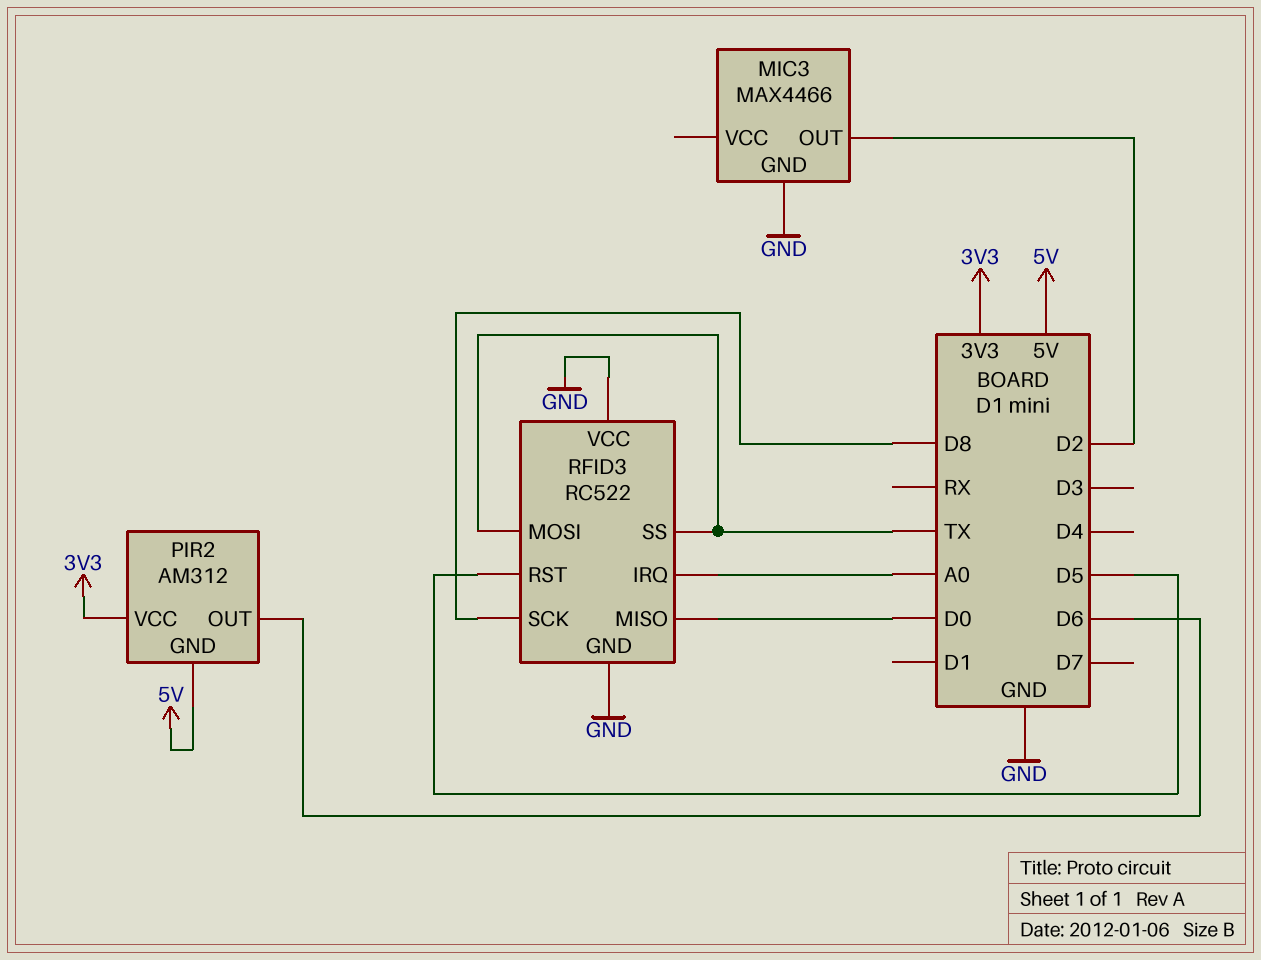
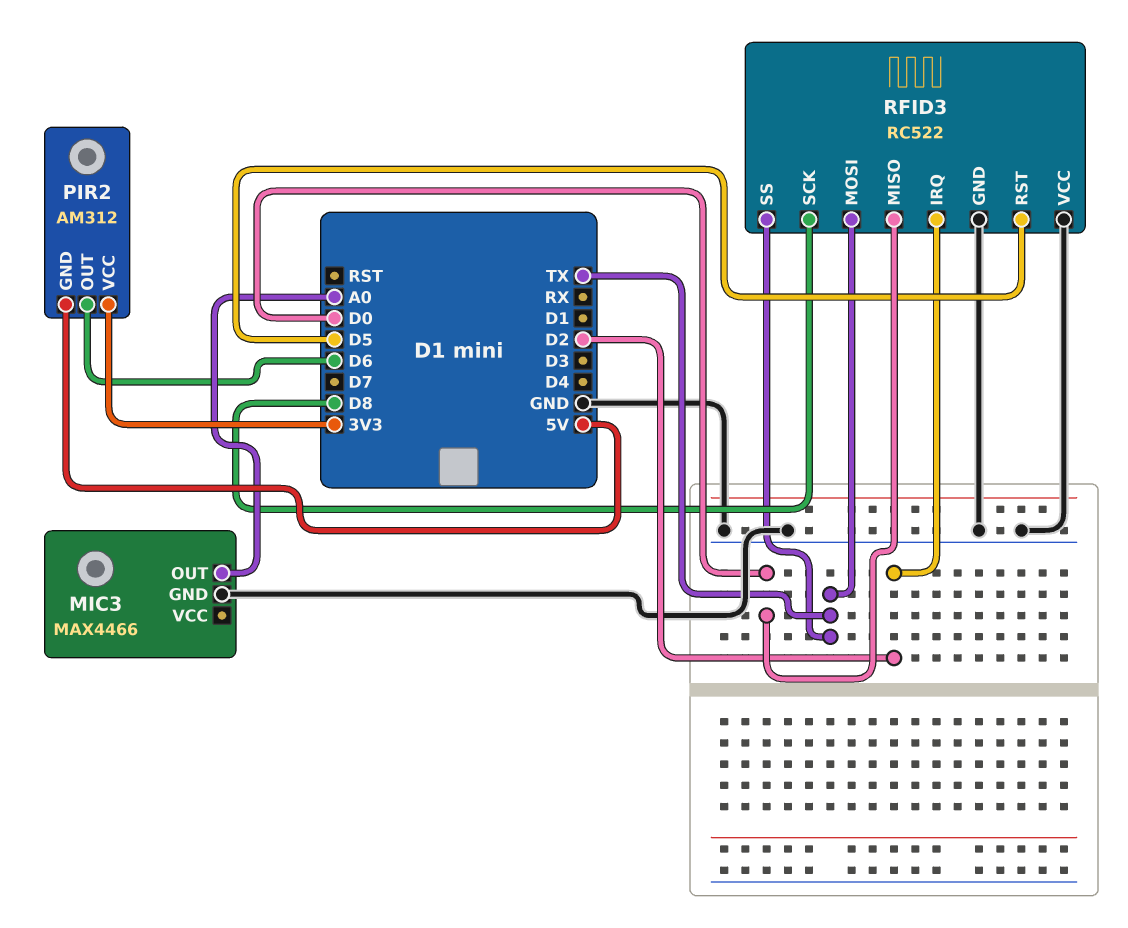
MIC3 pin OUT: D2 -> A0
RFID3 pin IRQ: A0 -> D2

